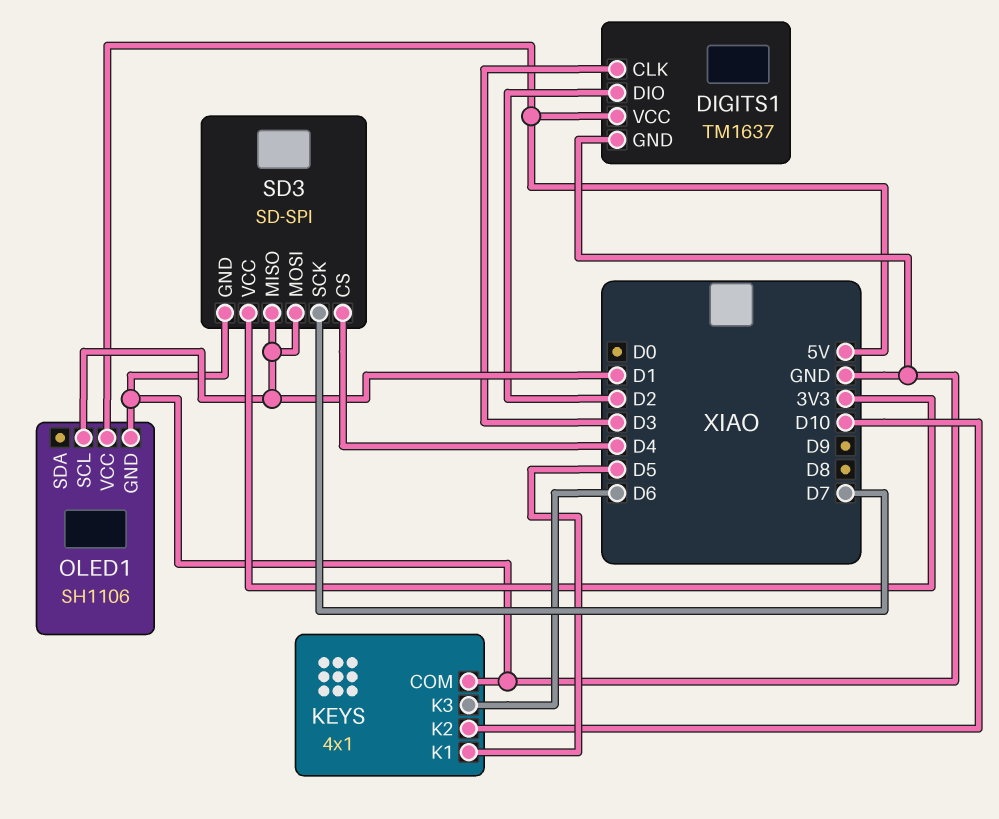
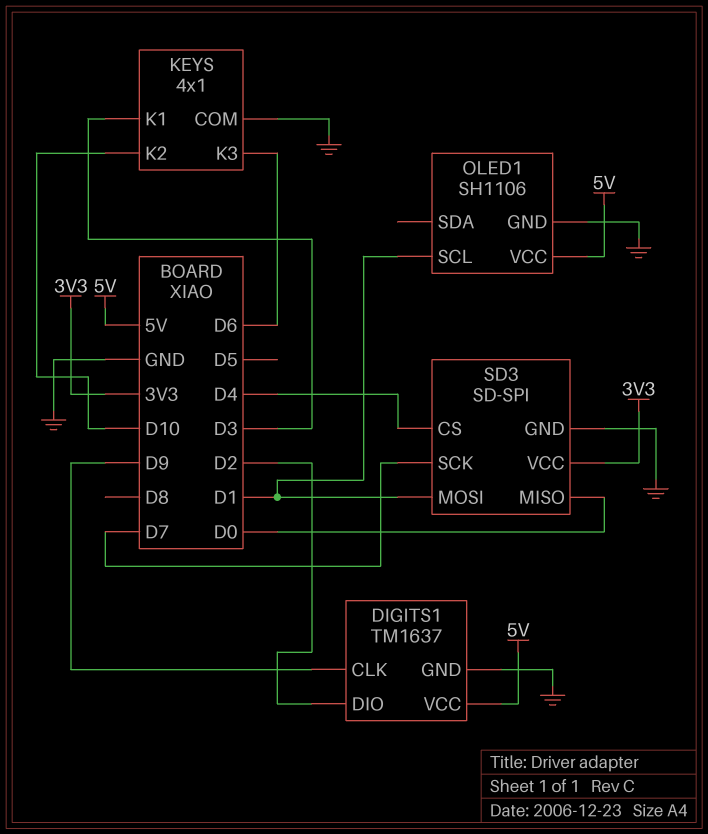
DIGITS1 pin CLK: D3 -> D9
KEYS pin K1: D5 -> D3
SD3 pin MISO: D1 -> D0

